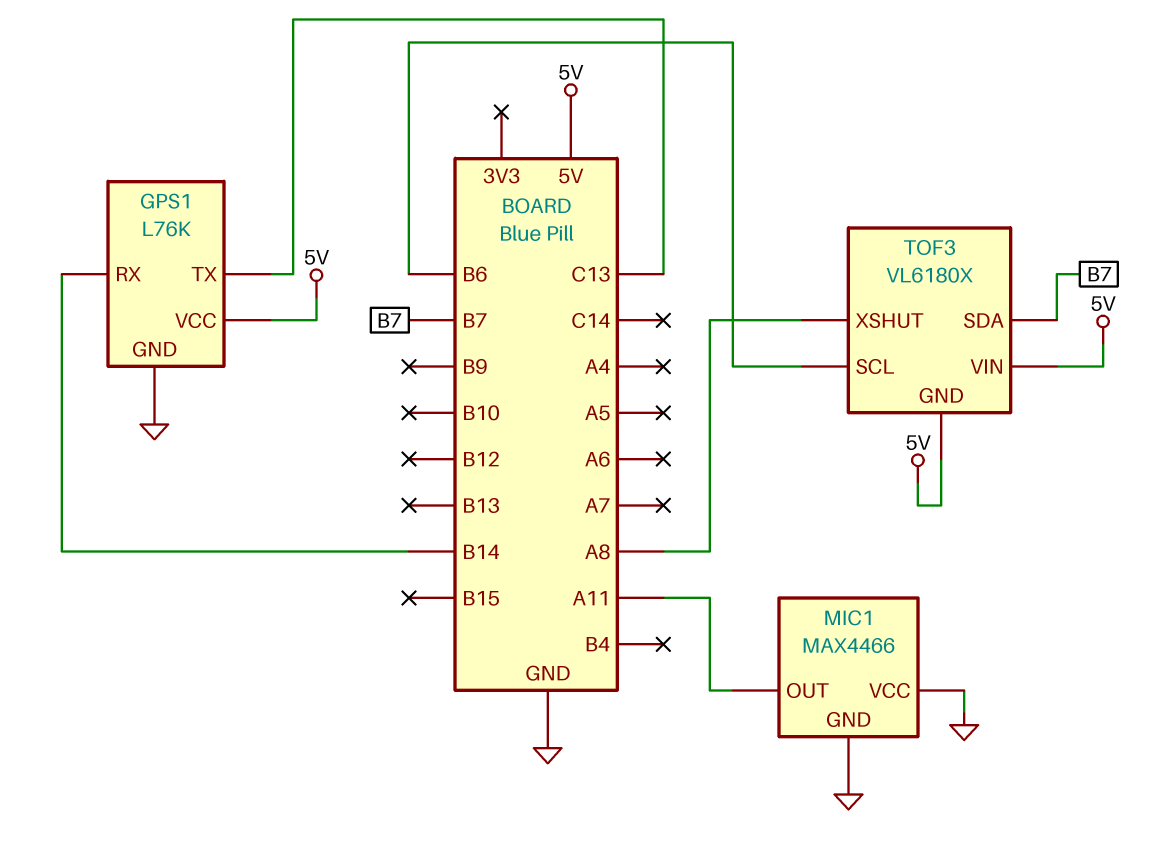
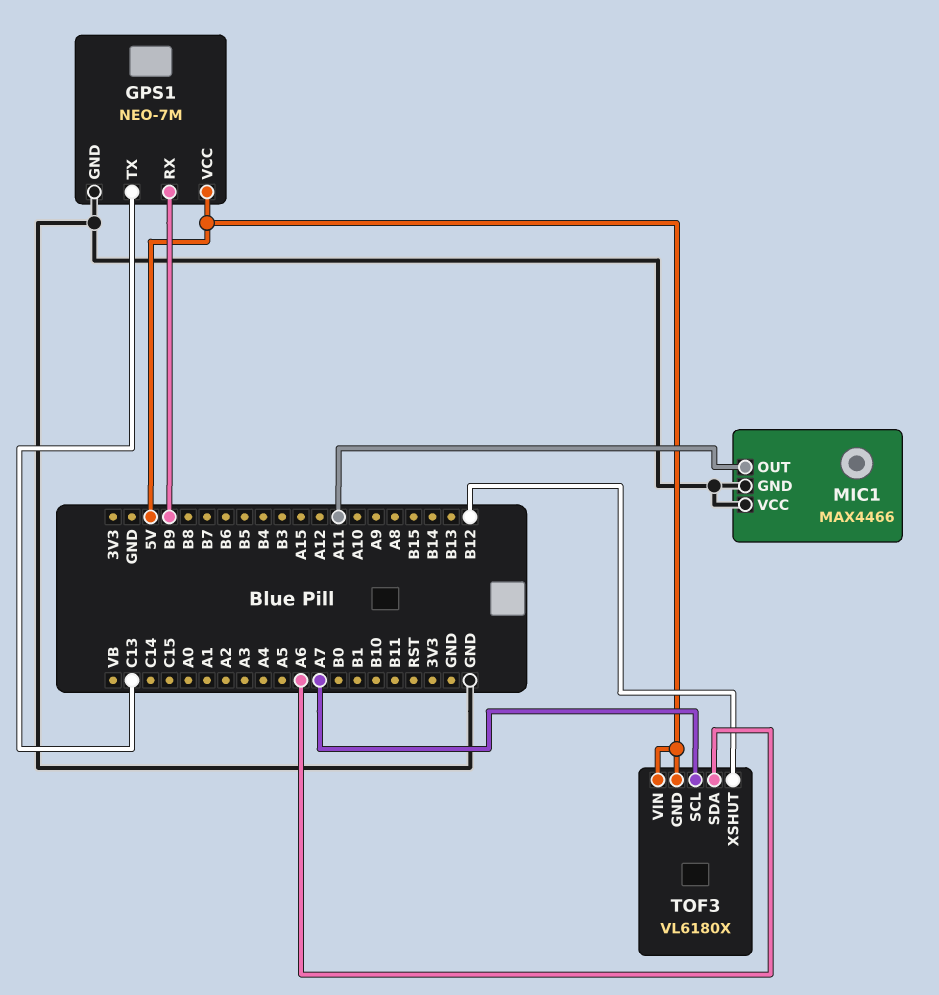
GPS1: L76K -> NEO-7M
GPS1 pin RX: B14 -> B9
TOF3 pin SCL: B6 -> A7
TOF3 pin SDA: B7 -> A6
TOF3 pin XSHUT: A8 -> B12

